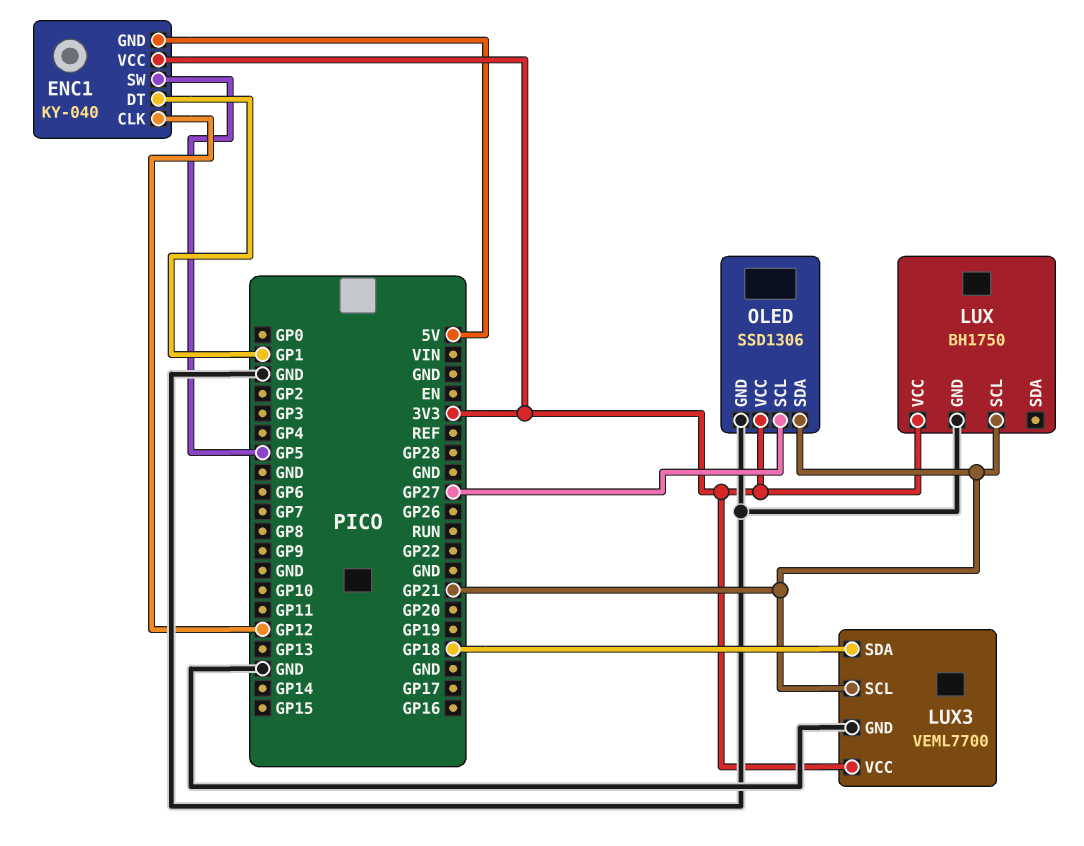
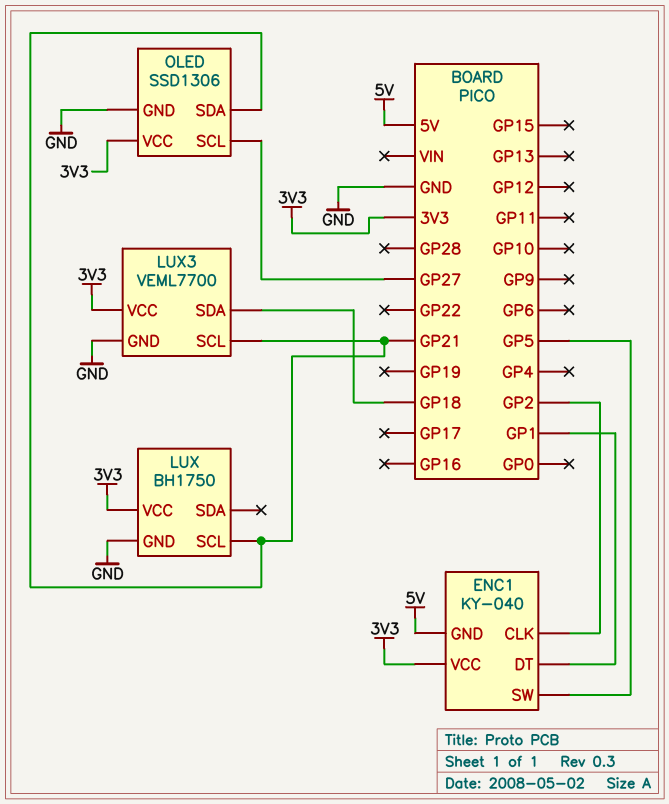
ENC1 pin CLK: GP12 -> GP2

